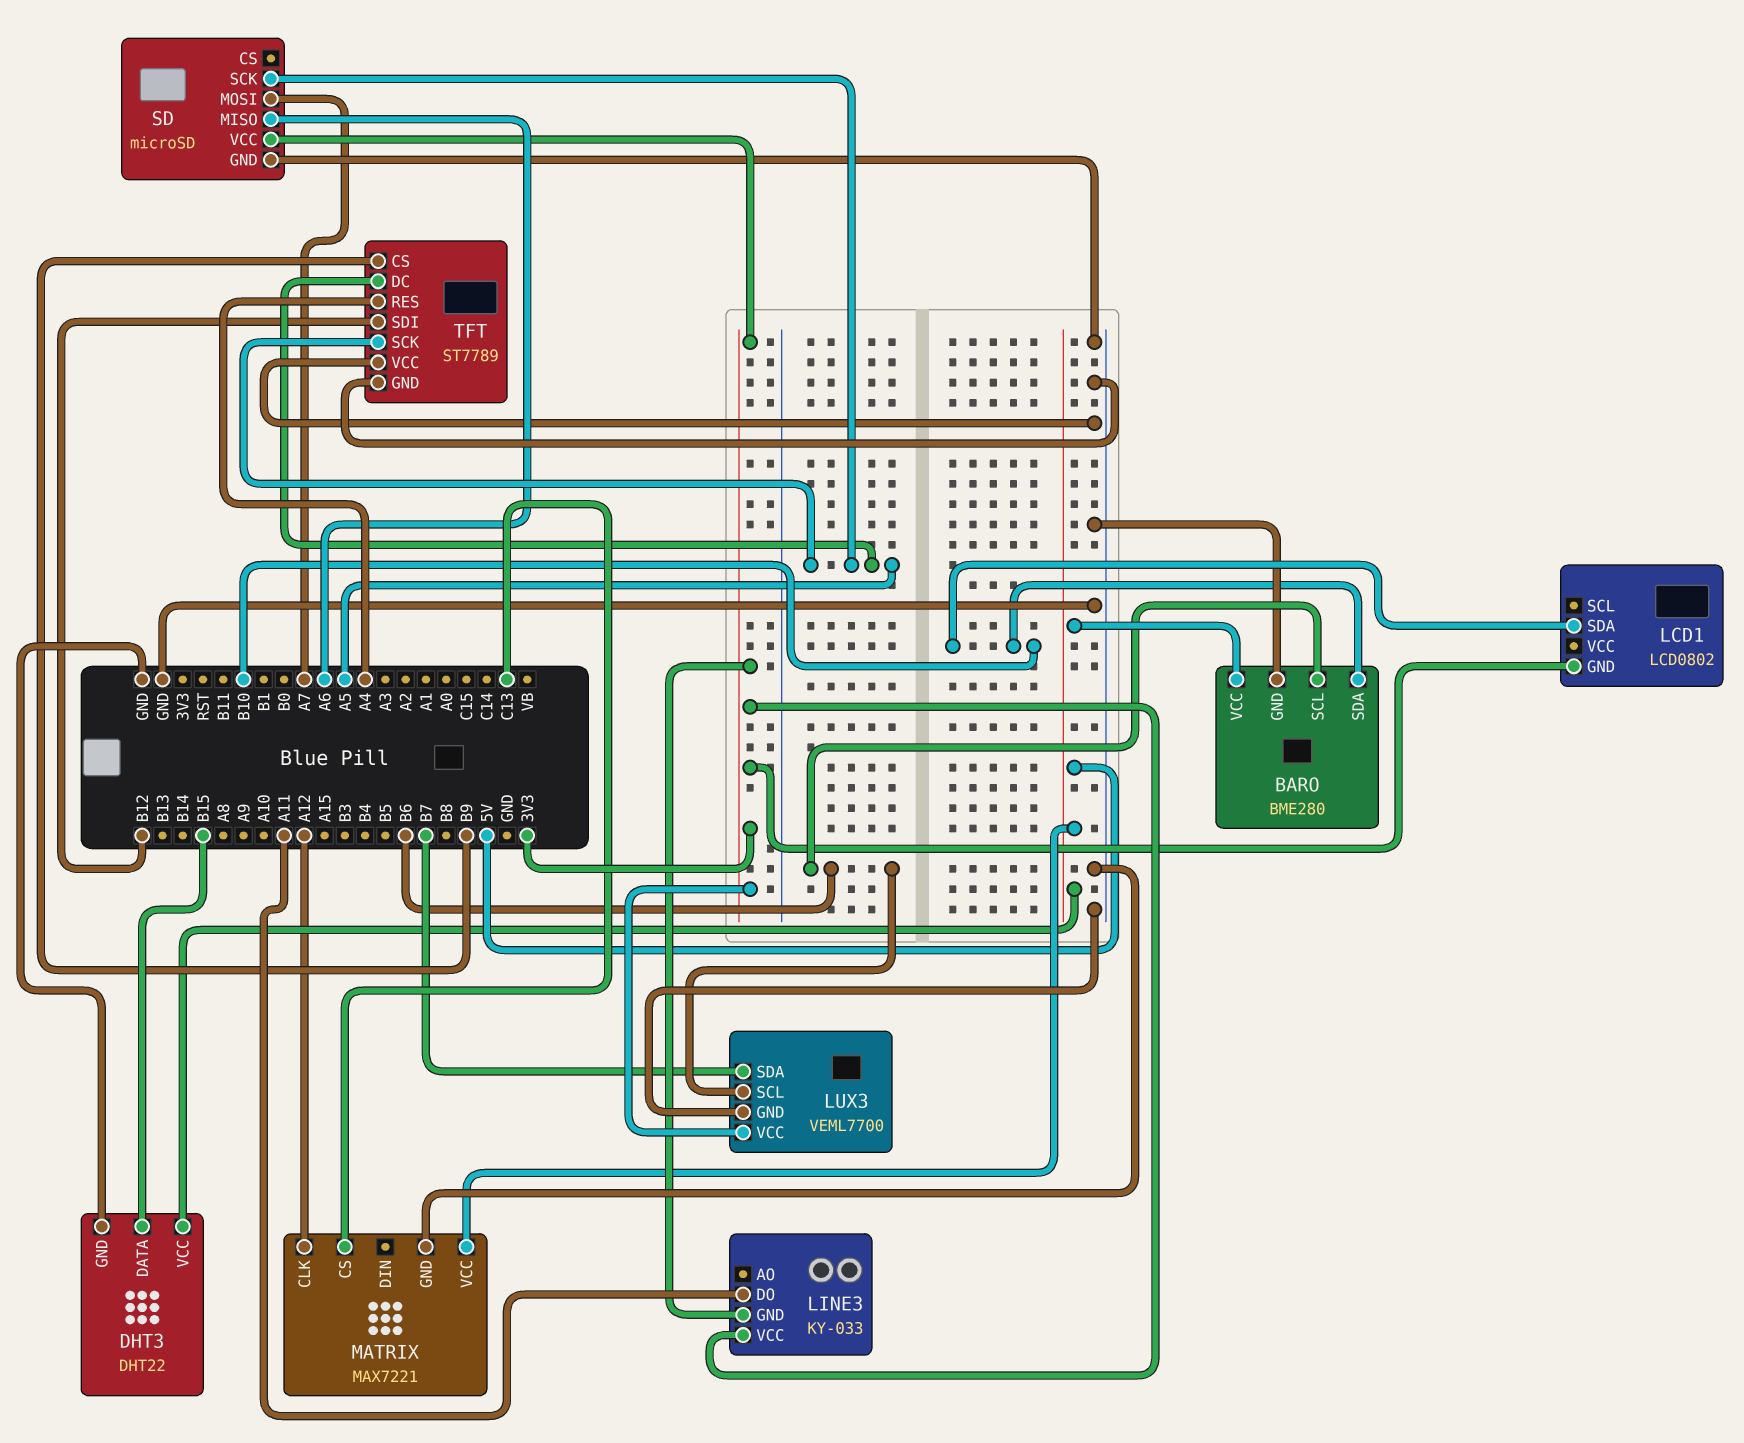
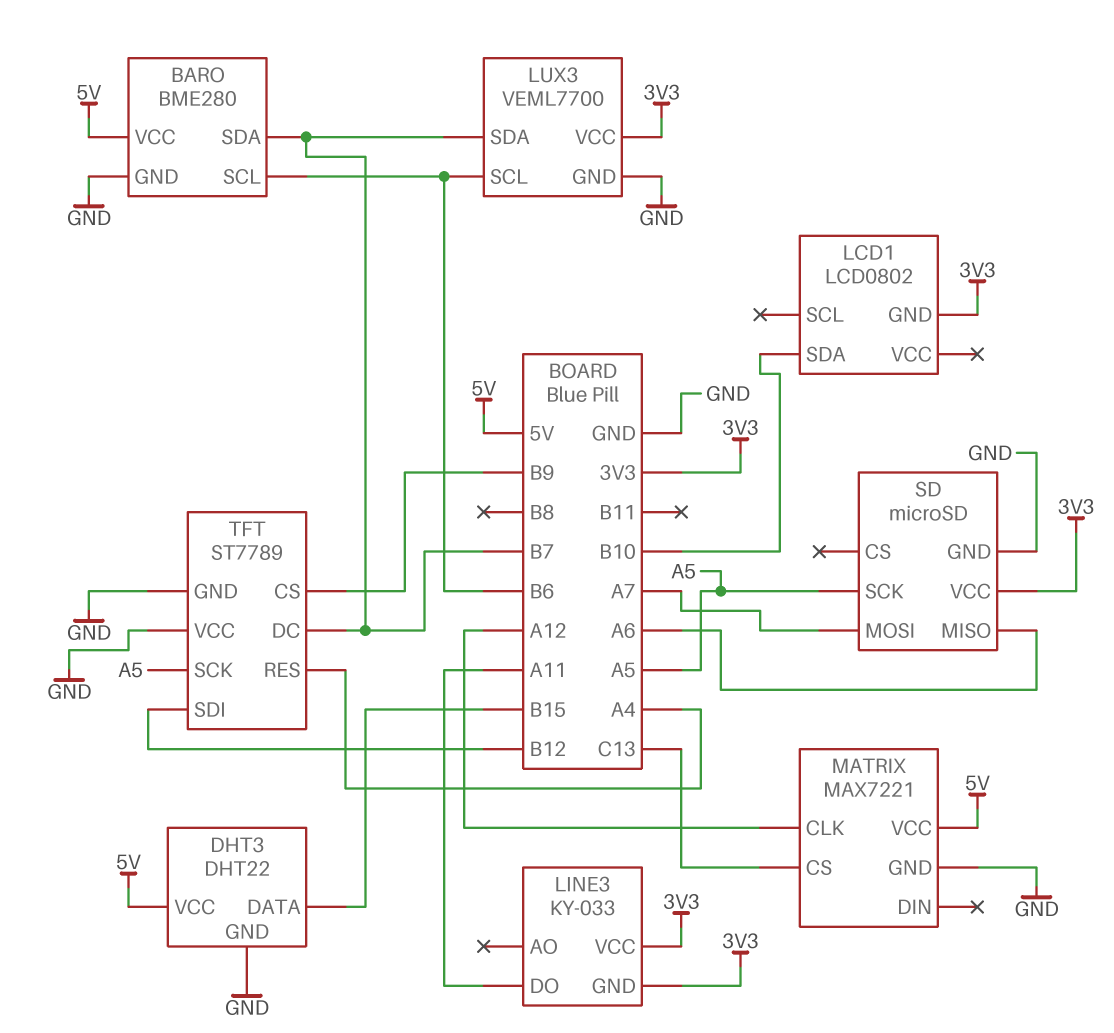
BARO pin SDA: B10 -> B7
TFT pin DC: A5 -> B7

